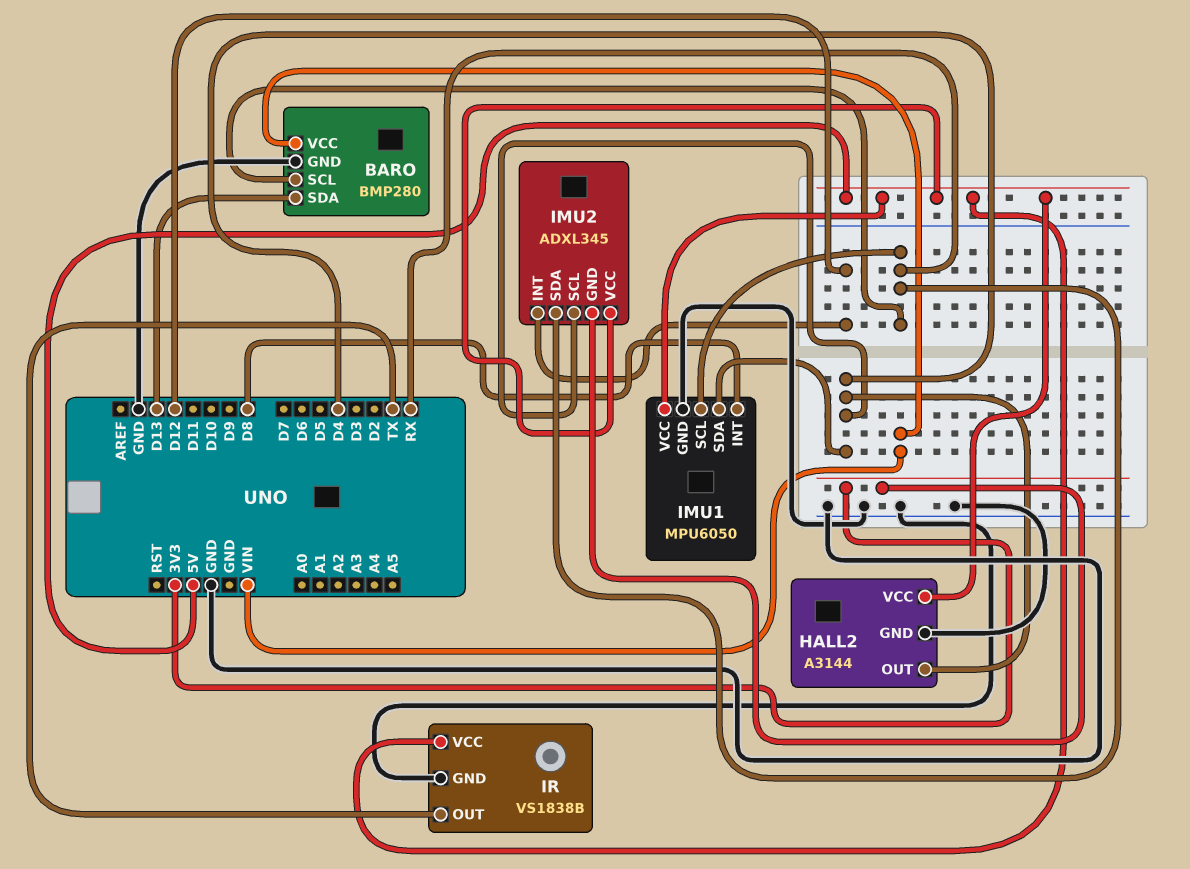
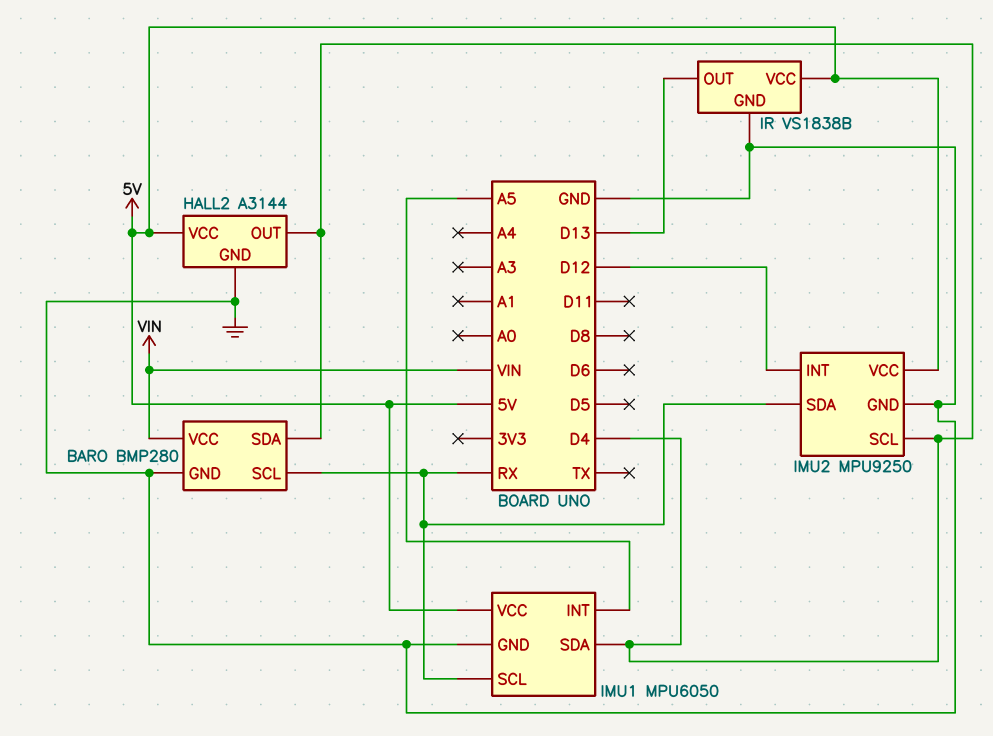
BARO pin SDA: D13 -> D4
IMU1 pin INT: D8 -> A5
IMU2: ADXL345 -> MPU9250
IMU2 pin GND: 3V3 -> GND
IR pin OUT: TX -> D13

